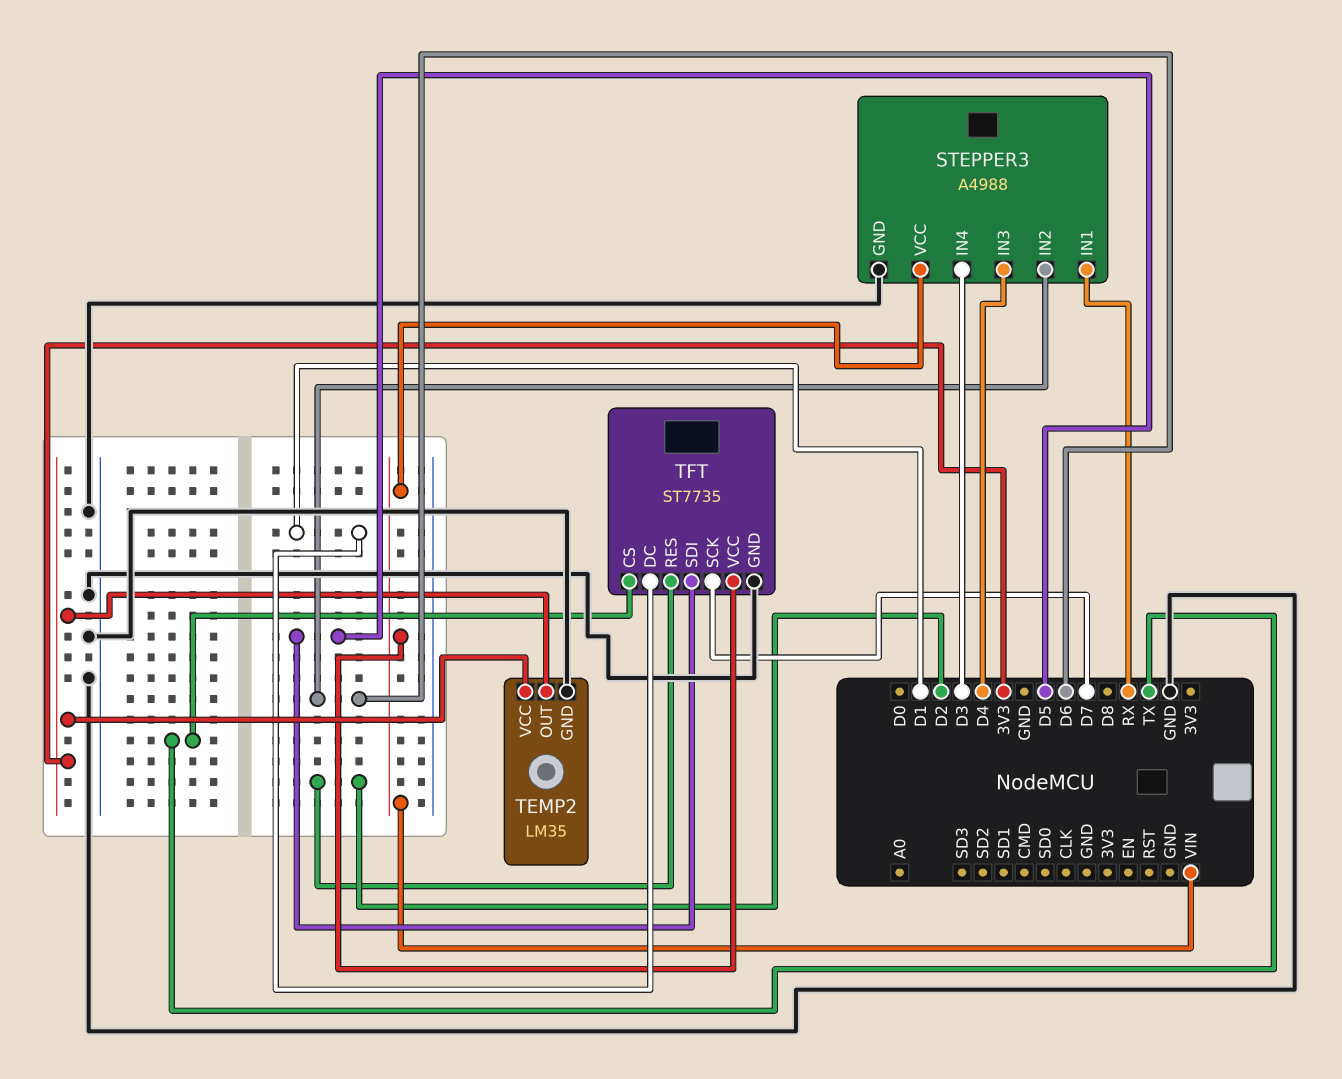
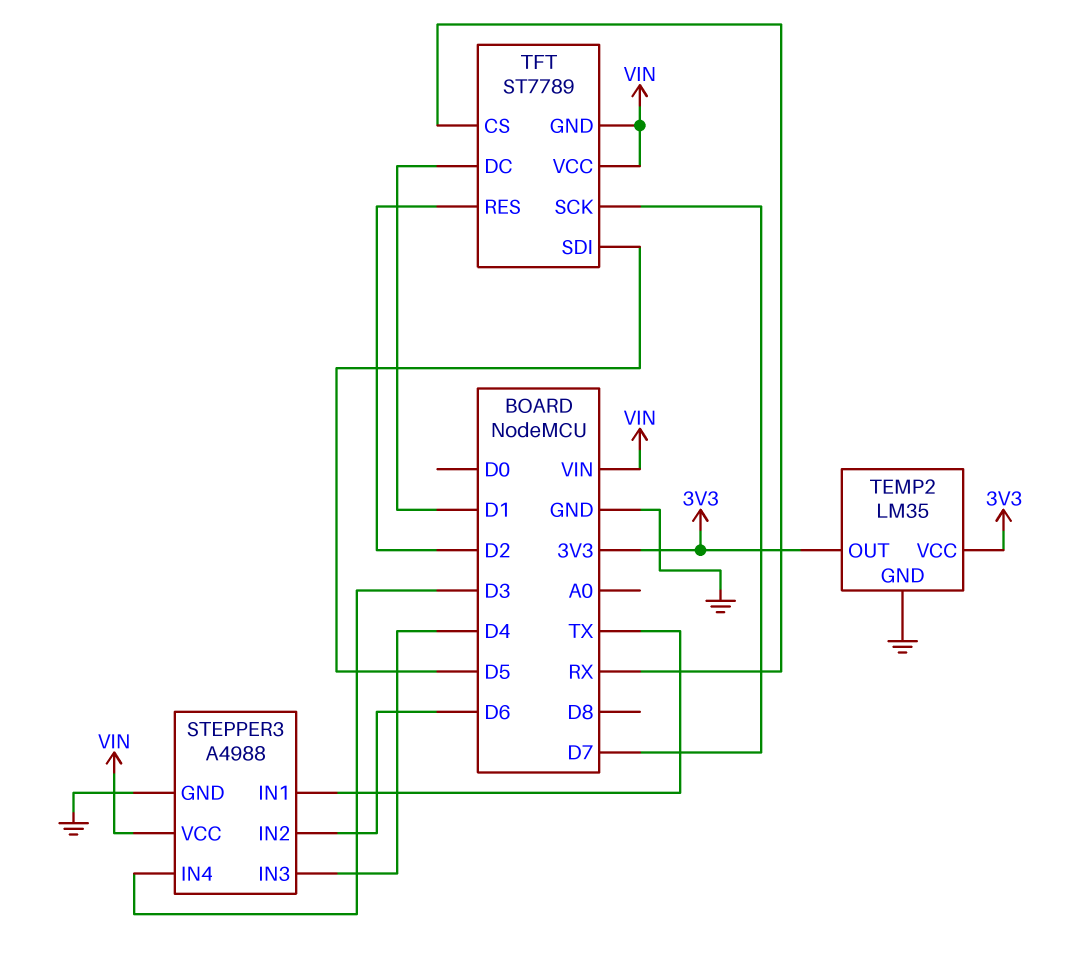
STEPPER3 pin IN1: RX -> TX
TFT: ST7735 -> ST7789
TFT pin CS: TX -> RX
TFT pin GND: GND -> VIN

